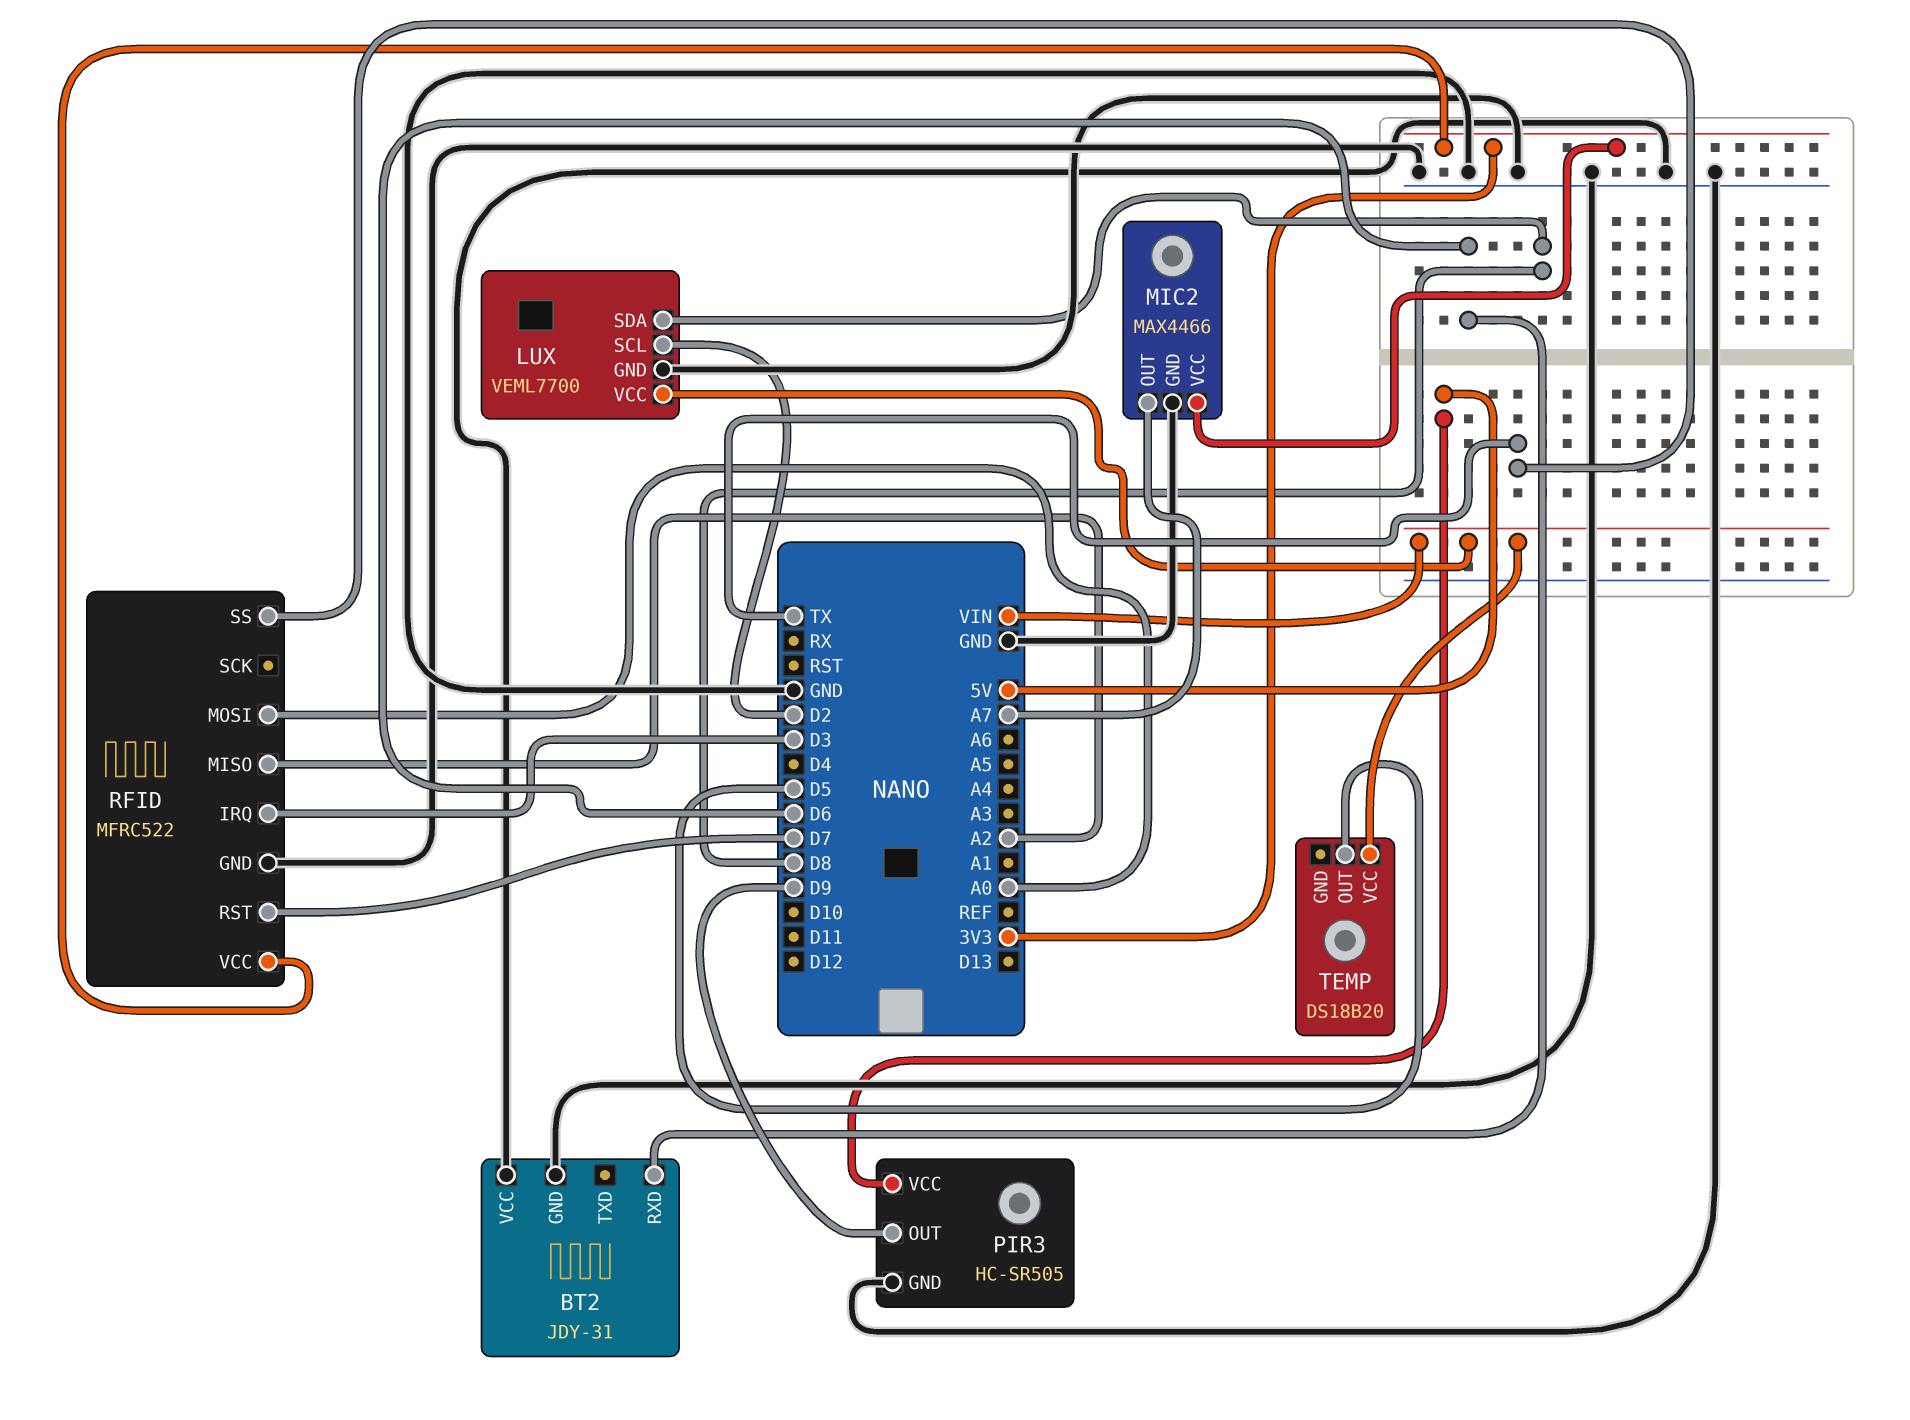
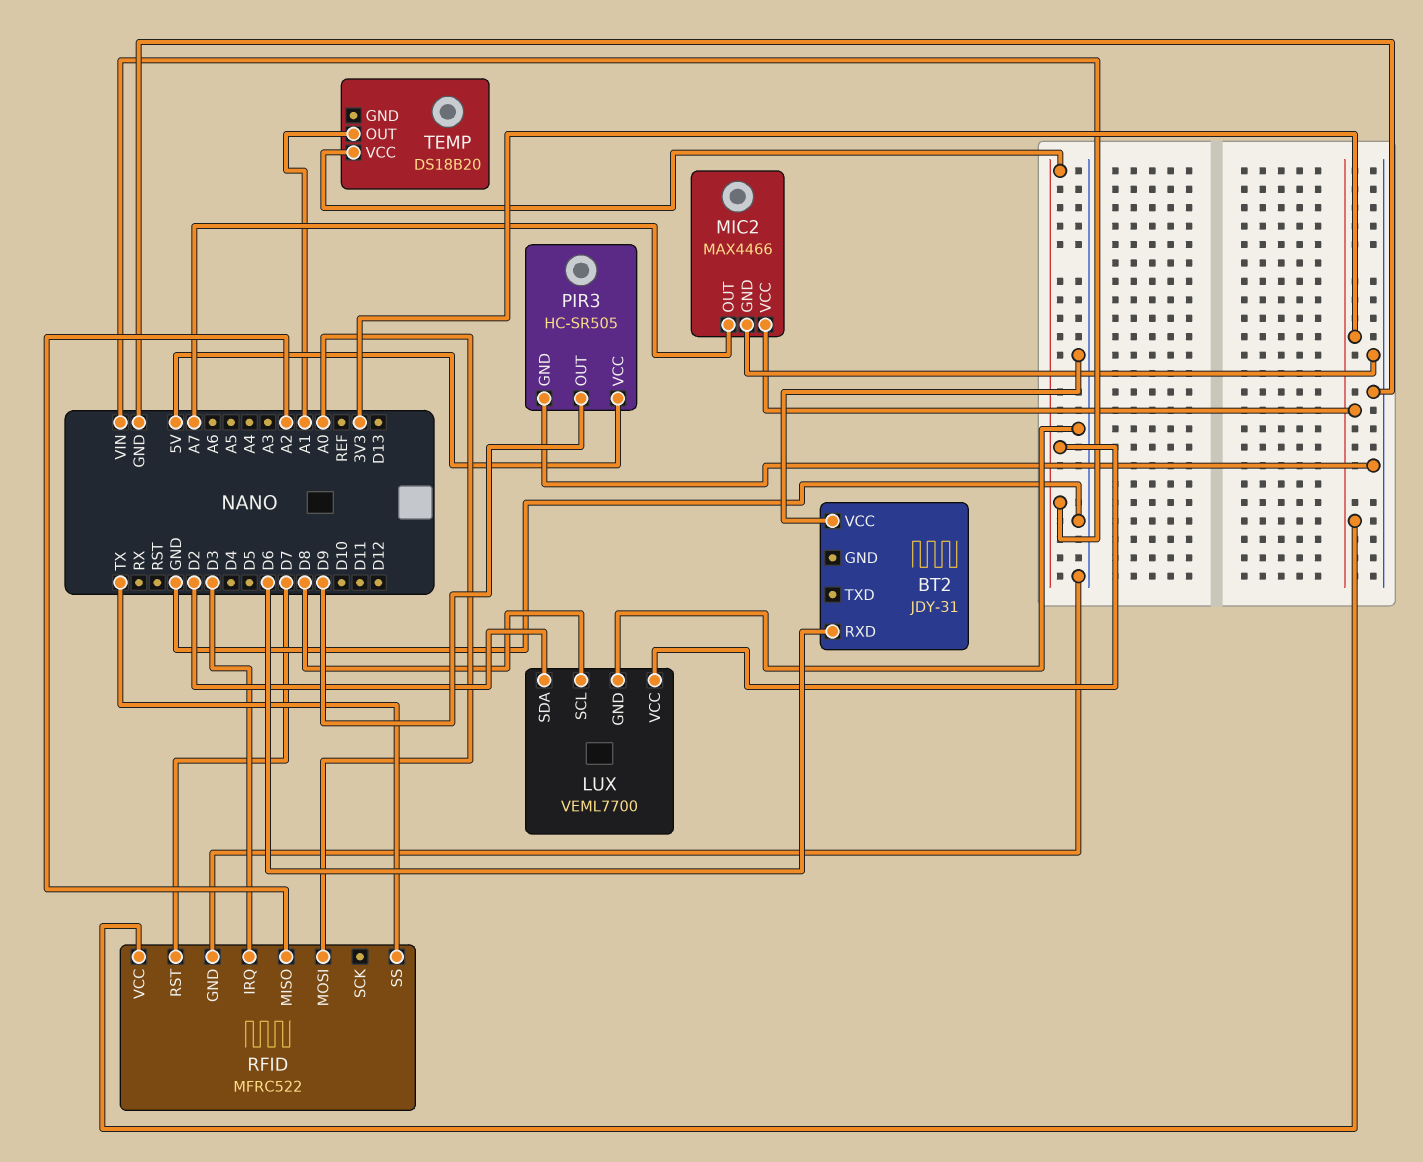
BT2 pin GND: GND -> none
LUX pin SCL: D2 -> D8
LUX pin SDA: D8 -> D2
TEMP pin OUT: D5 -> A1

